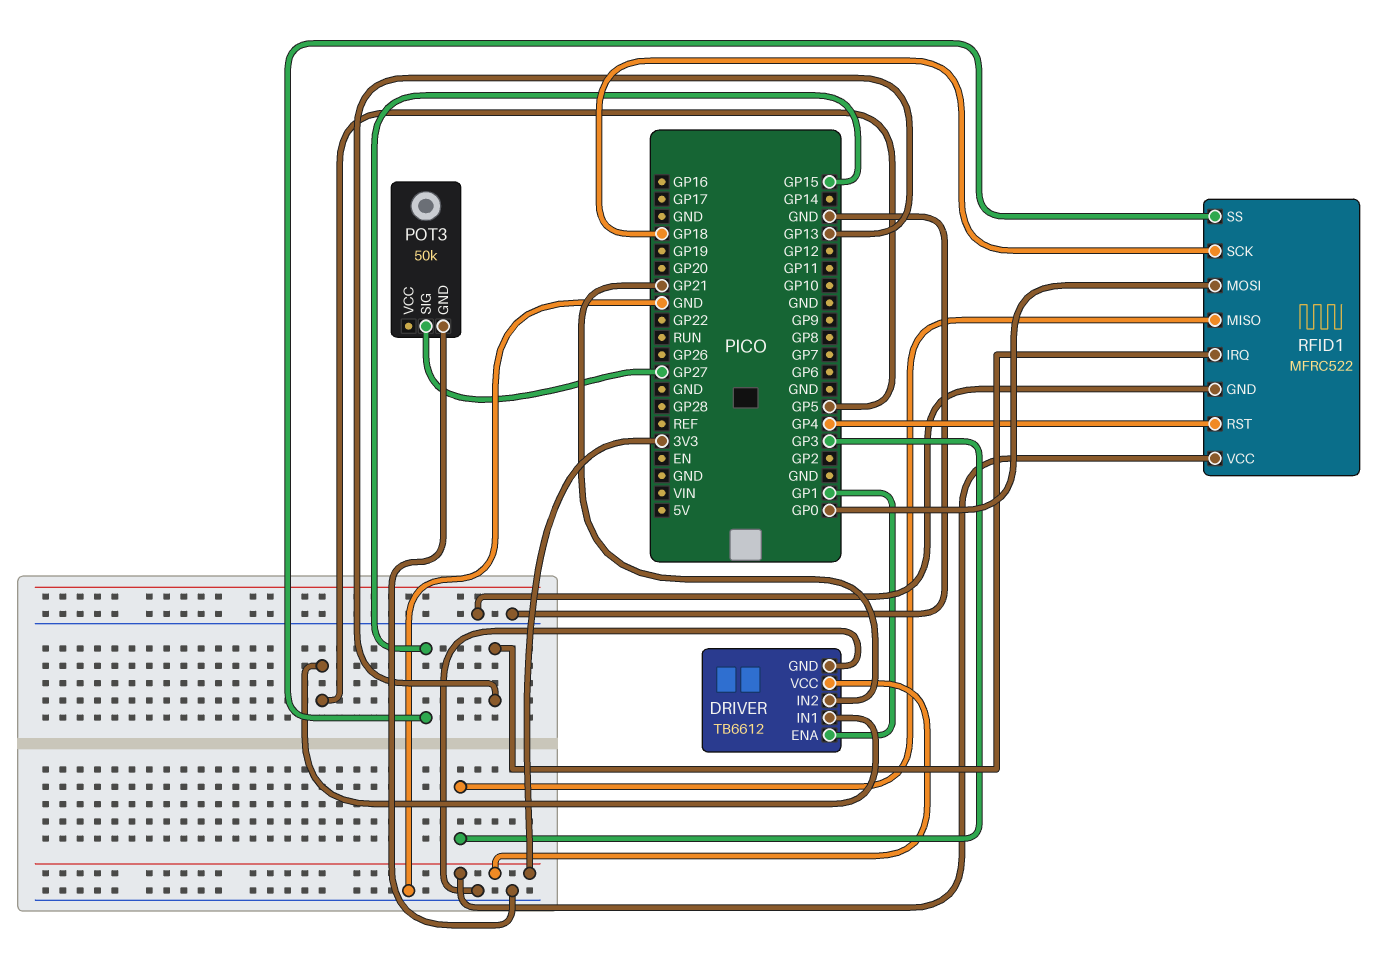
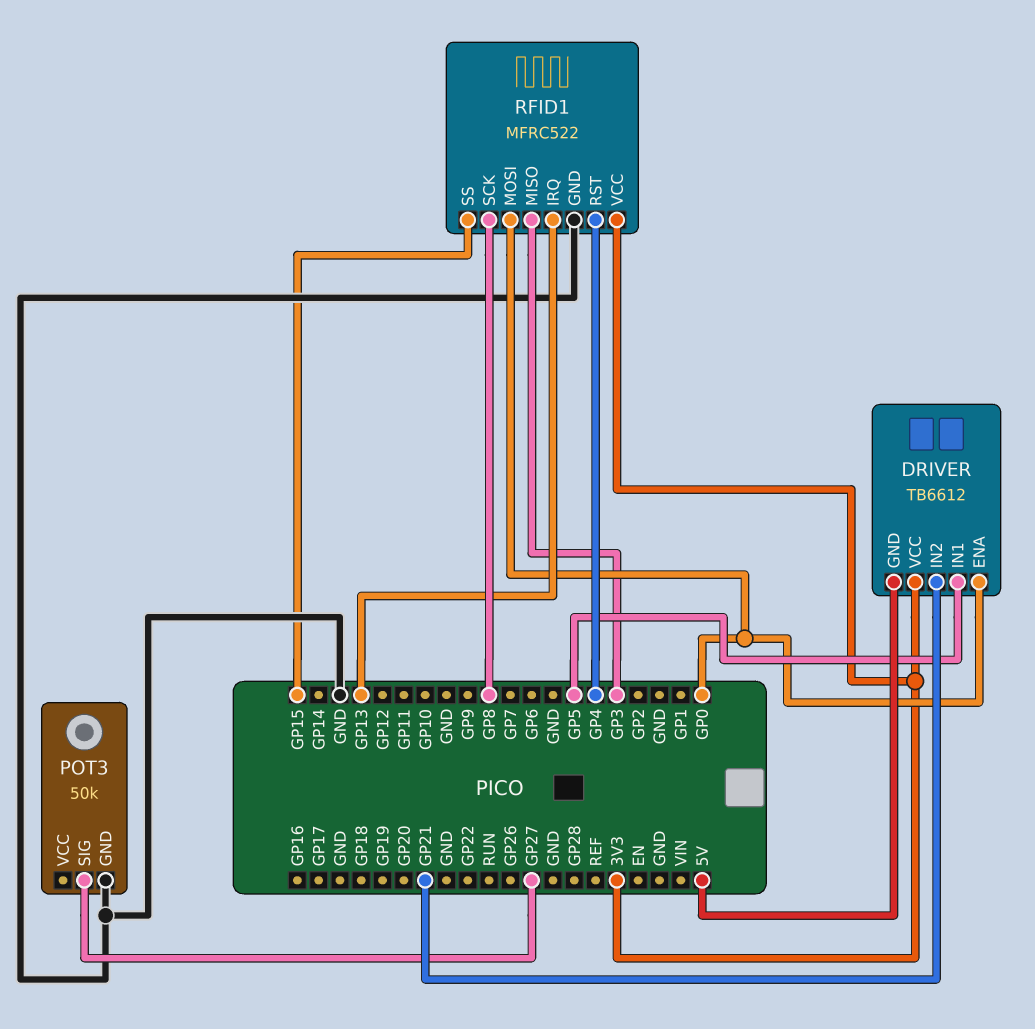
DRIVER pin ENA: GP1 -> GP0
DRIVER pin GND: GND -> 5V
RFID1 pin SCK: GP18 -> GP8

